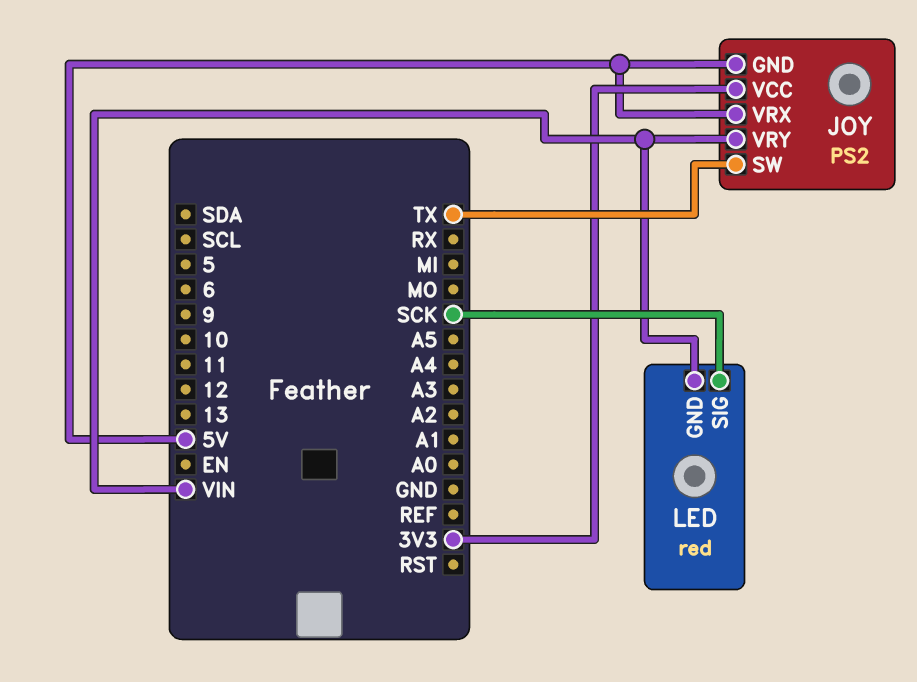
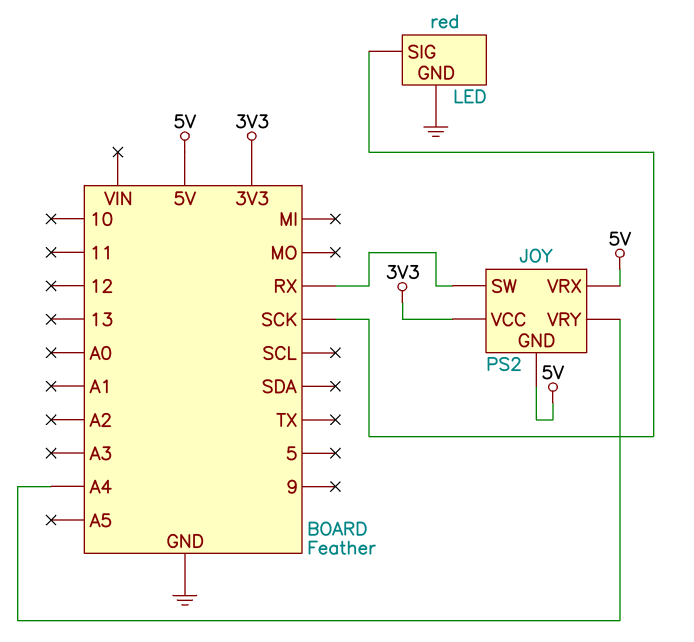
JOY pin SW: TX -> RX
JOY pin VRY: VIN -> A4
LED pin GND: VIN -> GND

